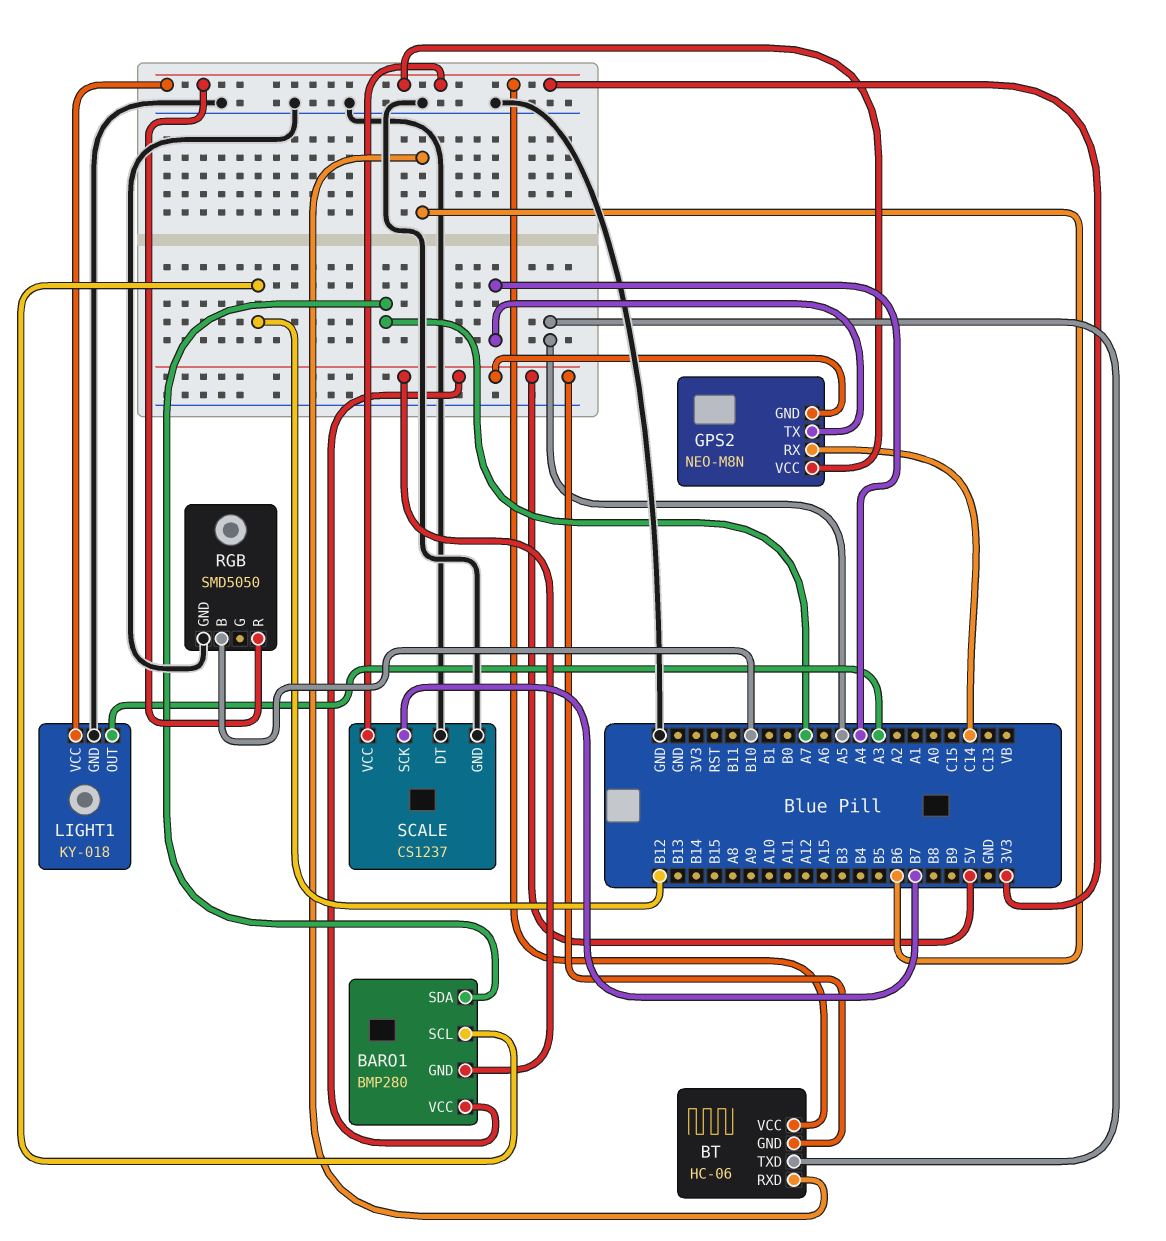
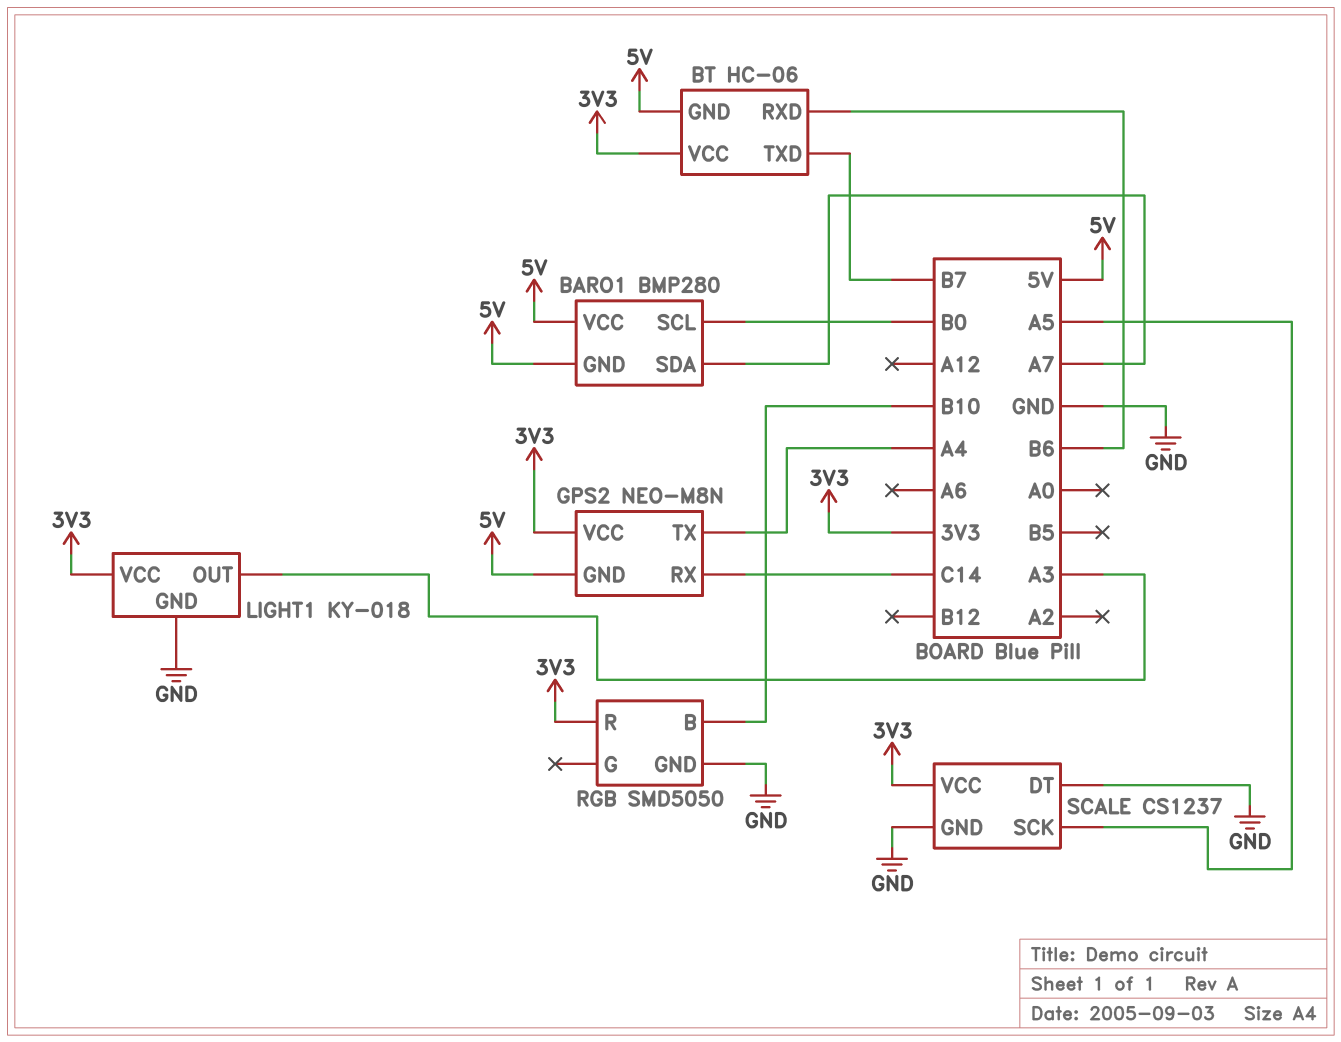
BARO1 pin SCL: B12 -> B0
BT pin TXD: A5 -> B7
SCALE pin SCK: B7 -> A5

